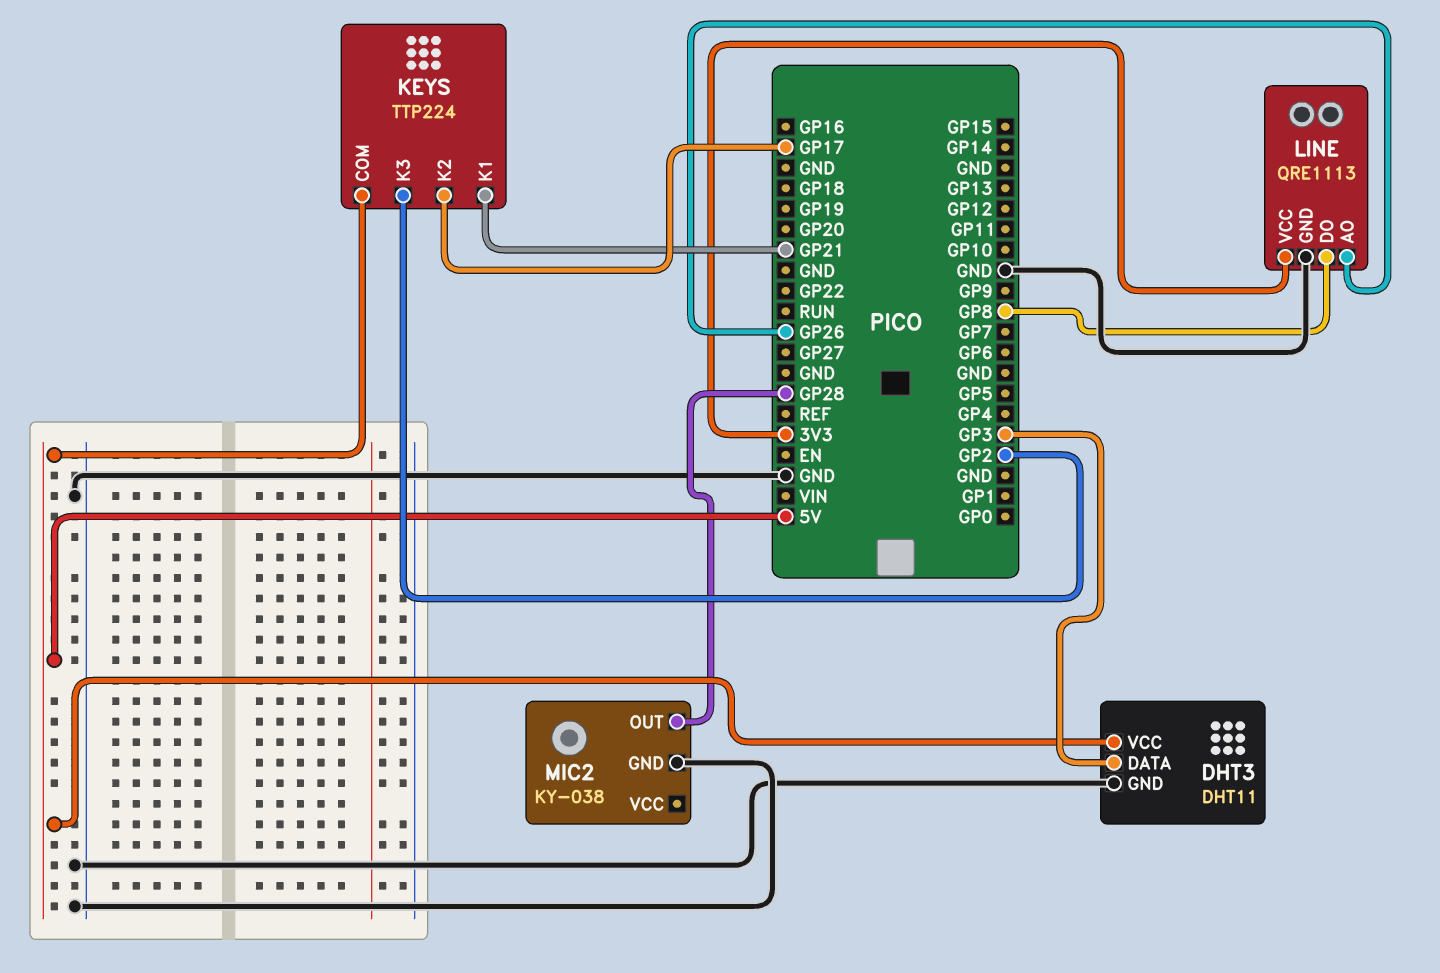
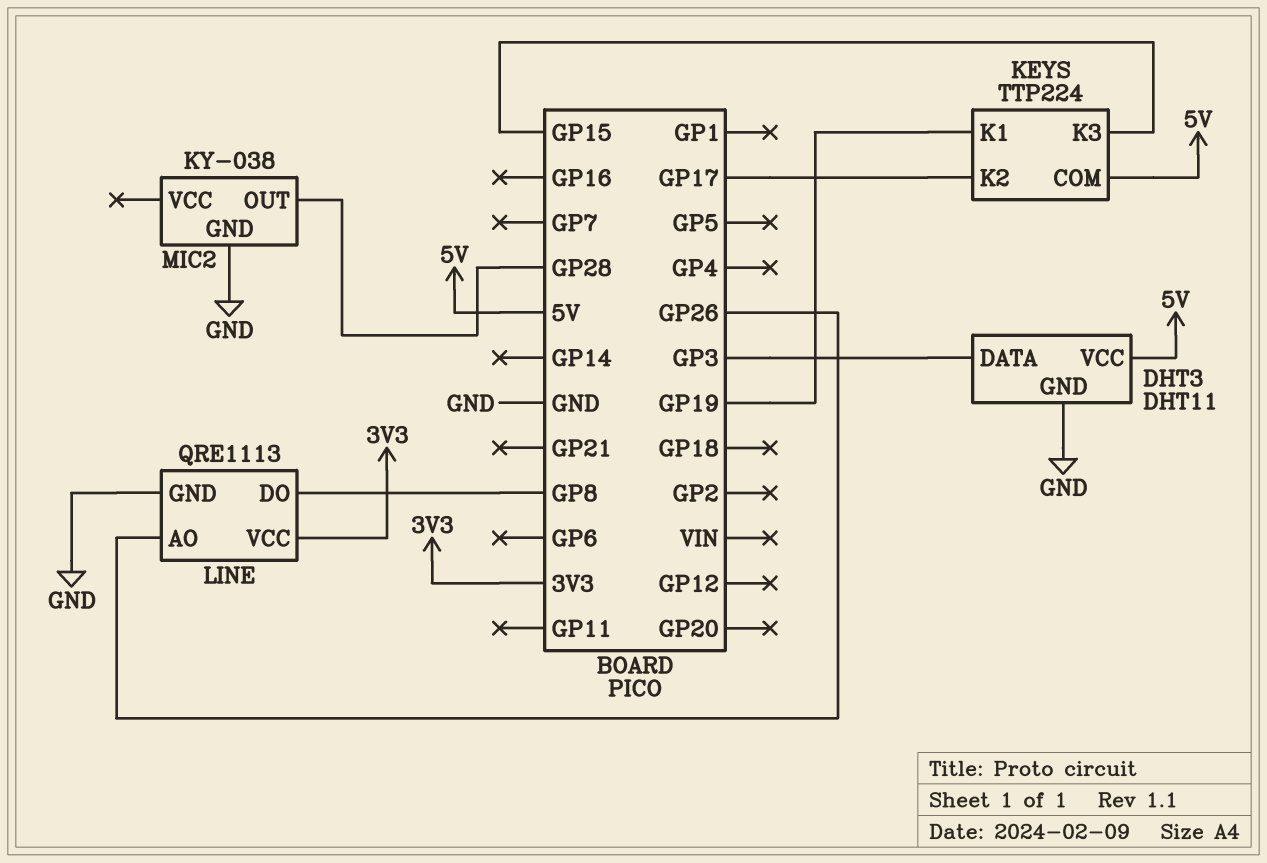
KEYS pin K1: GP21 -> GP19
KEYS pin K3: GP2 -> GP15

